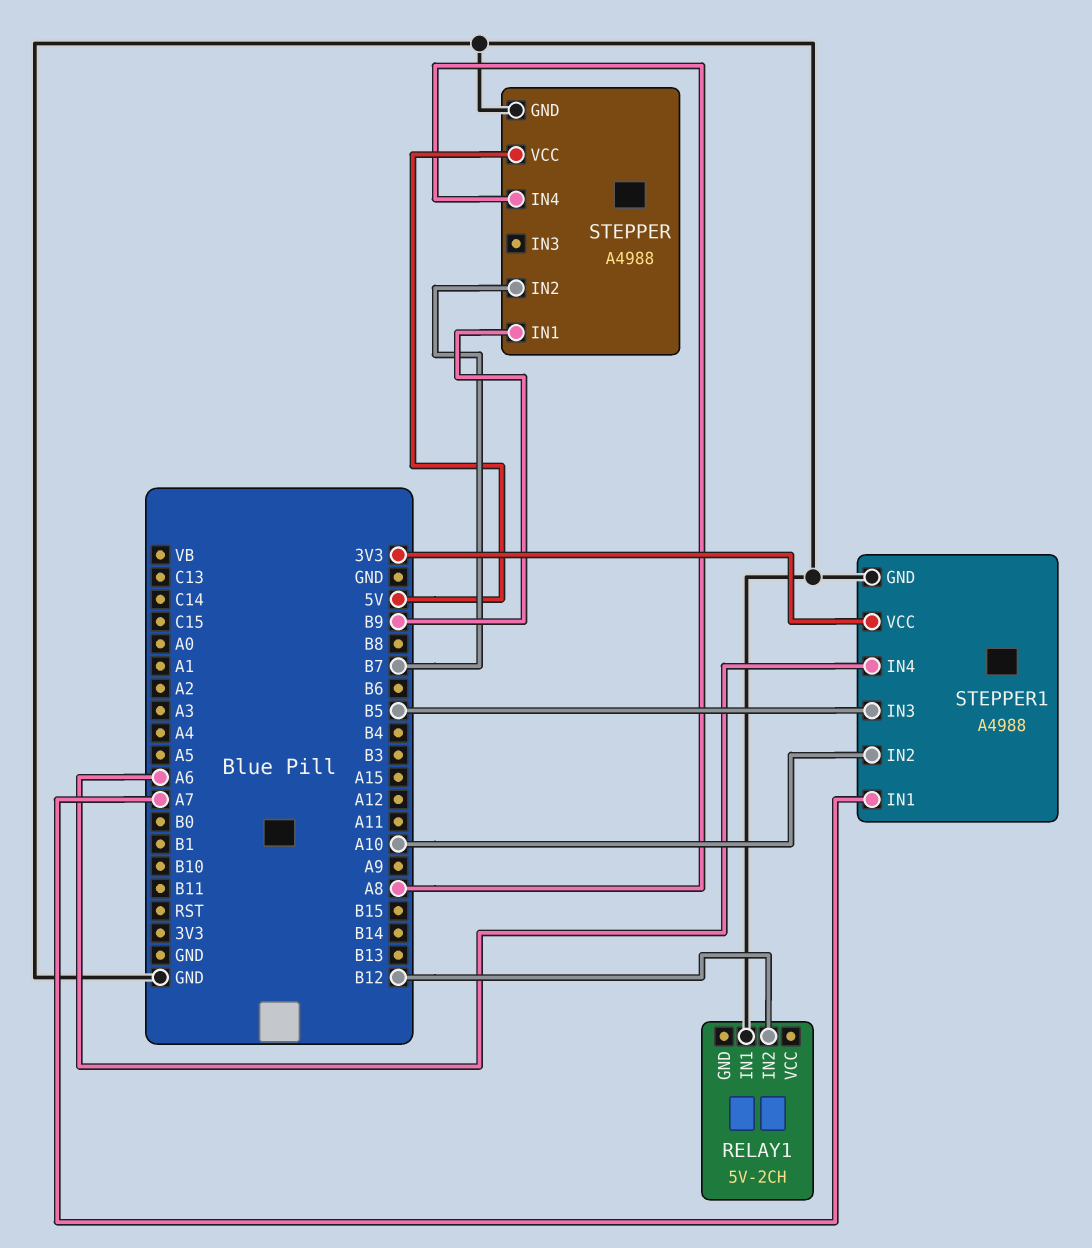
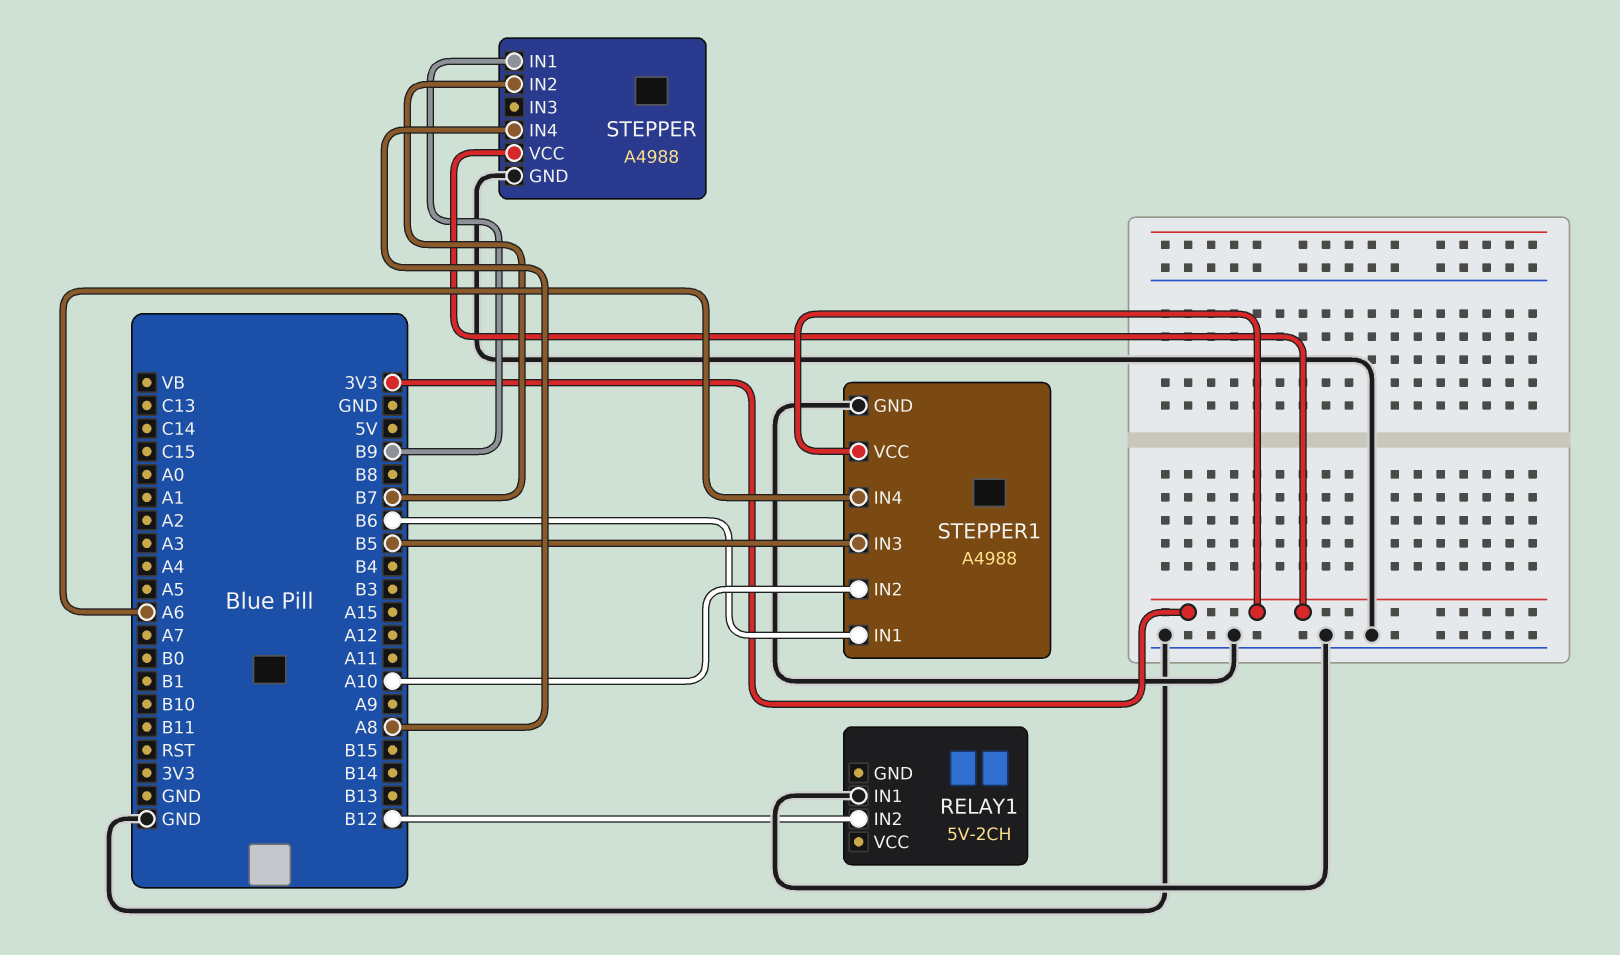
STEPPER pin VCC: 5V -> 3V3
STEPPER1 pin IN1: A7 -> B6

